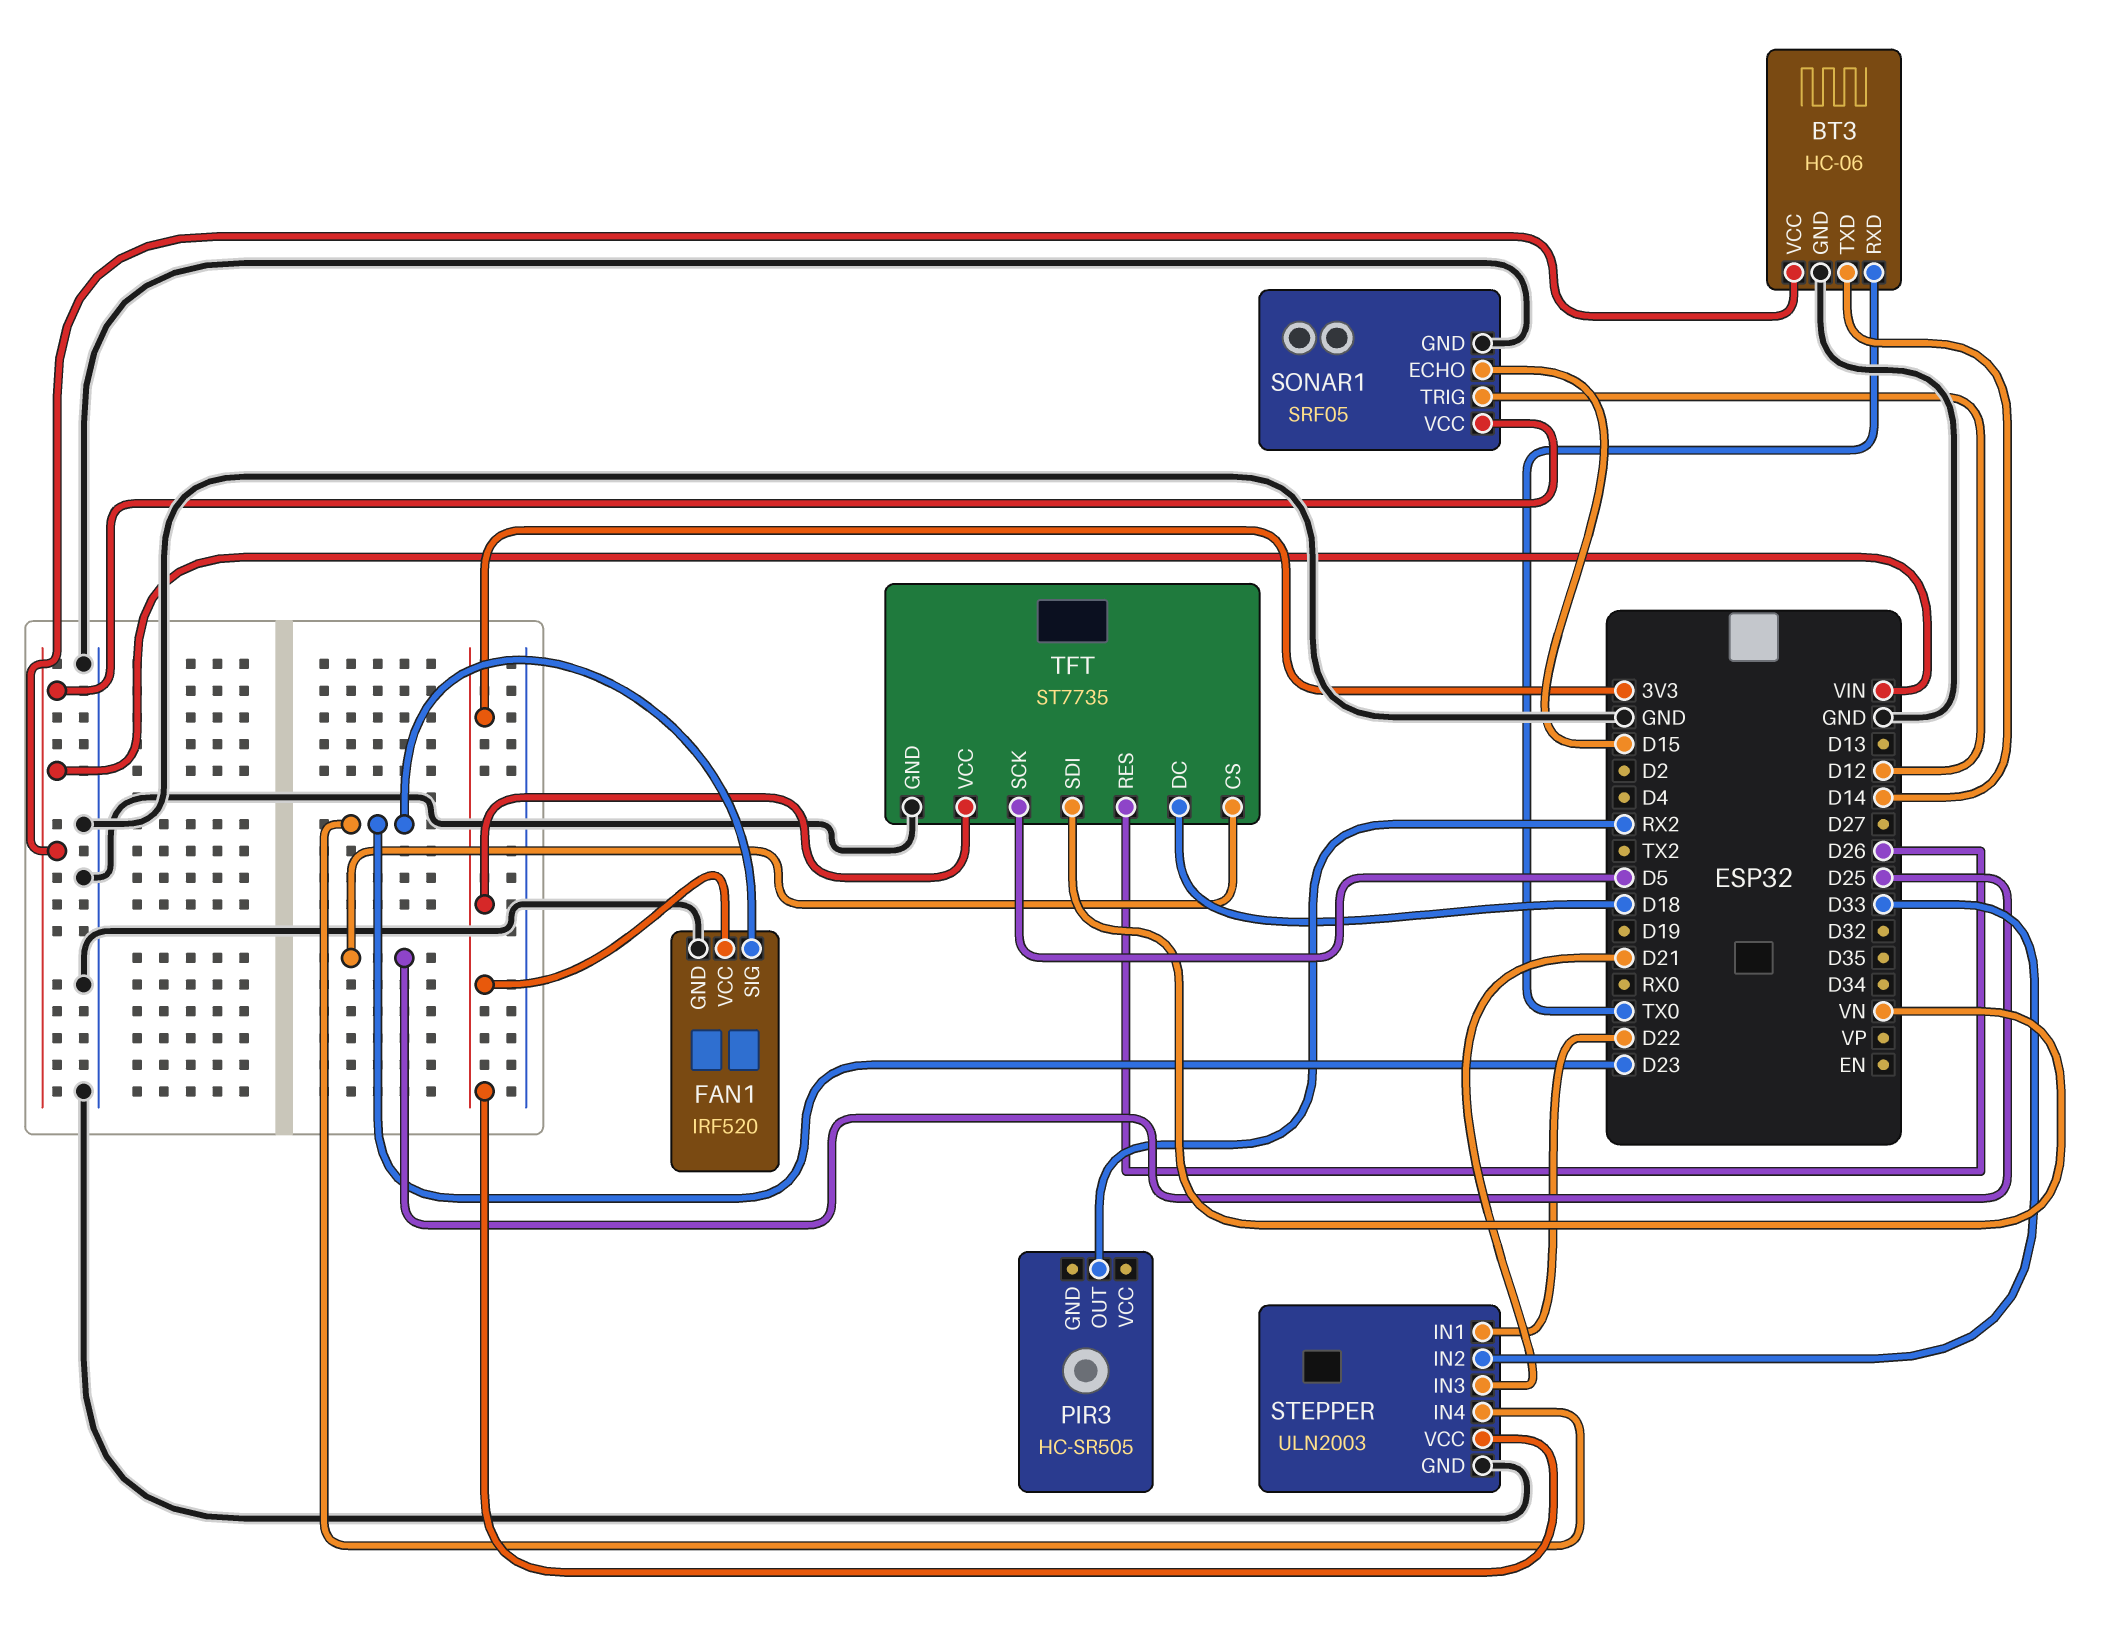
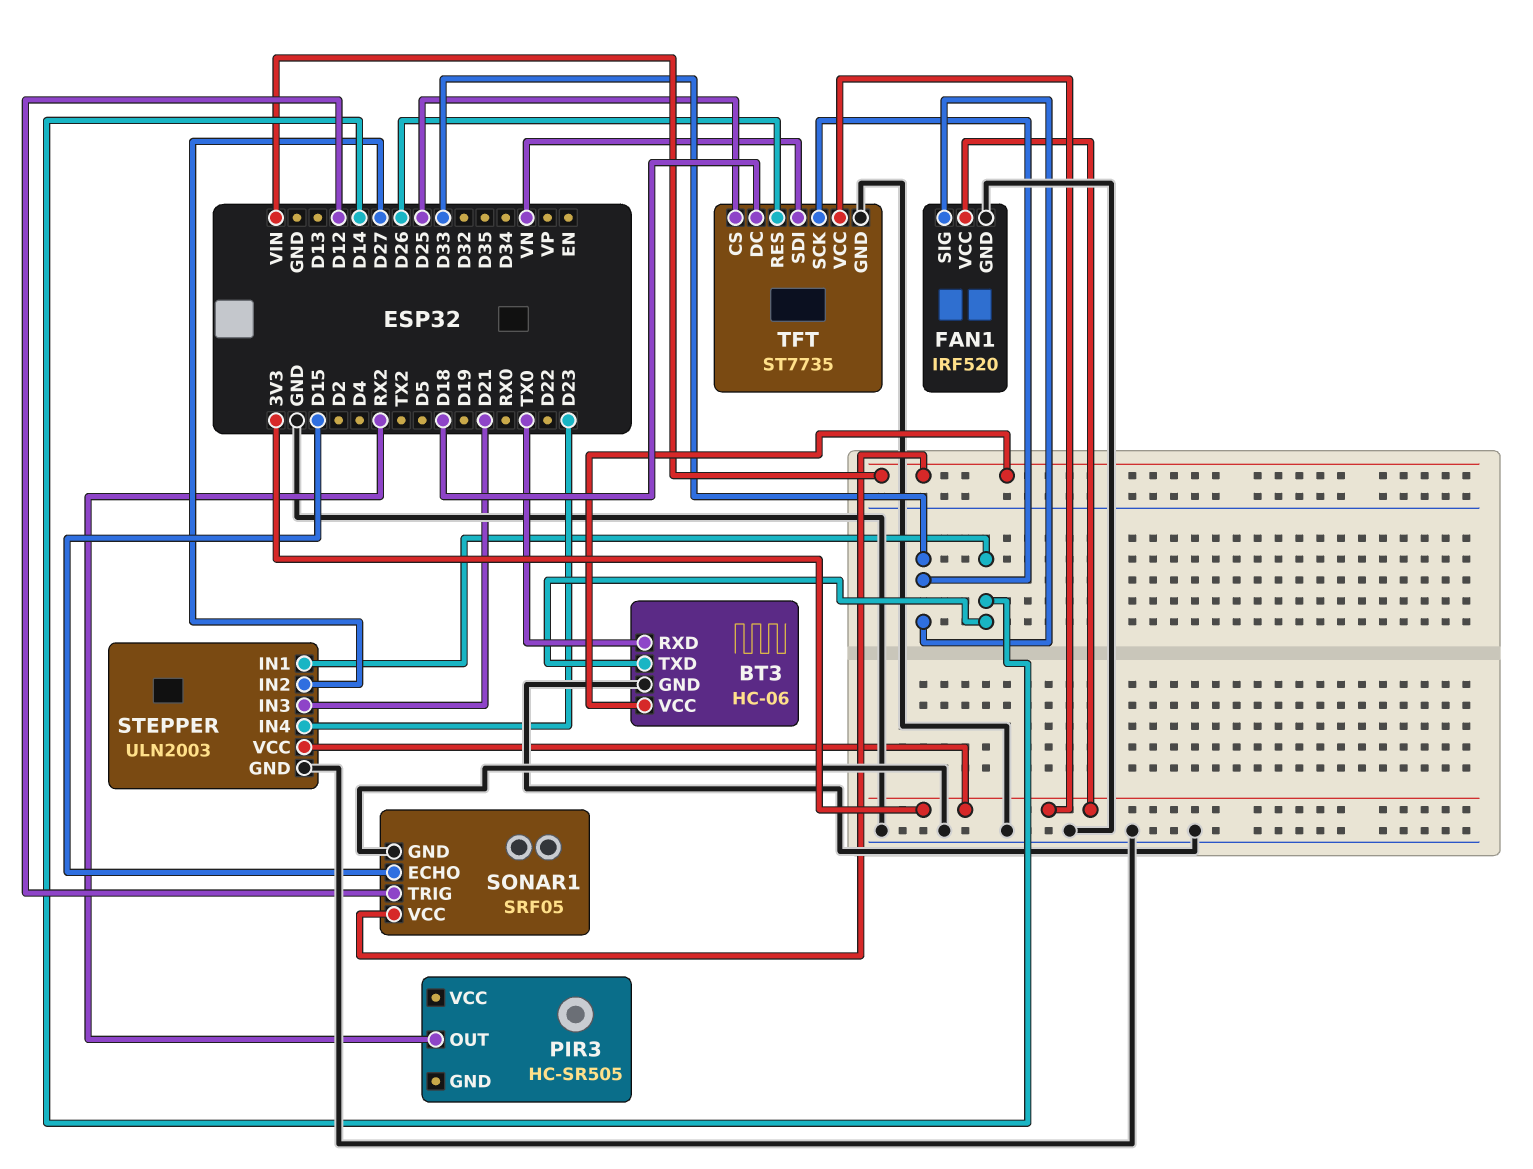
FAN1 pin SIG: D23 -> D33
STEPPER pin IN1: D22 -> D14
STEPPER pin IN2: D33 -> D27
TFT pin SCK: D5 -> D33

